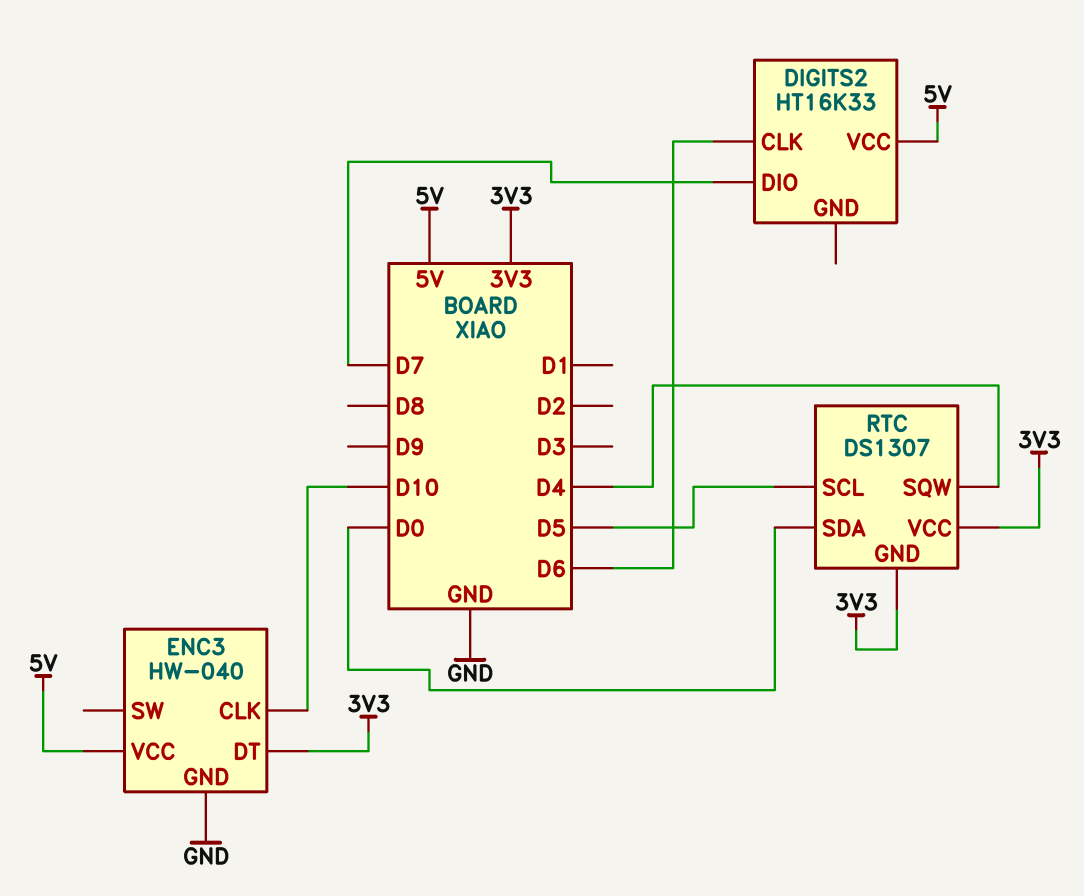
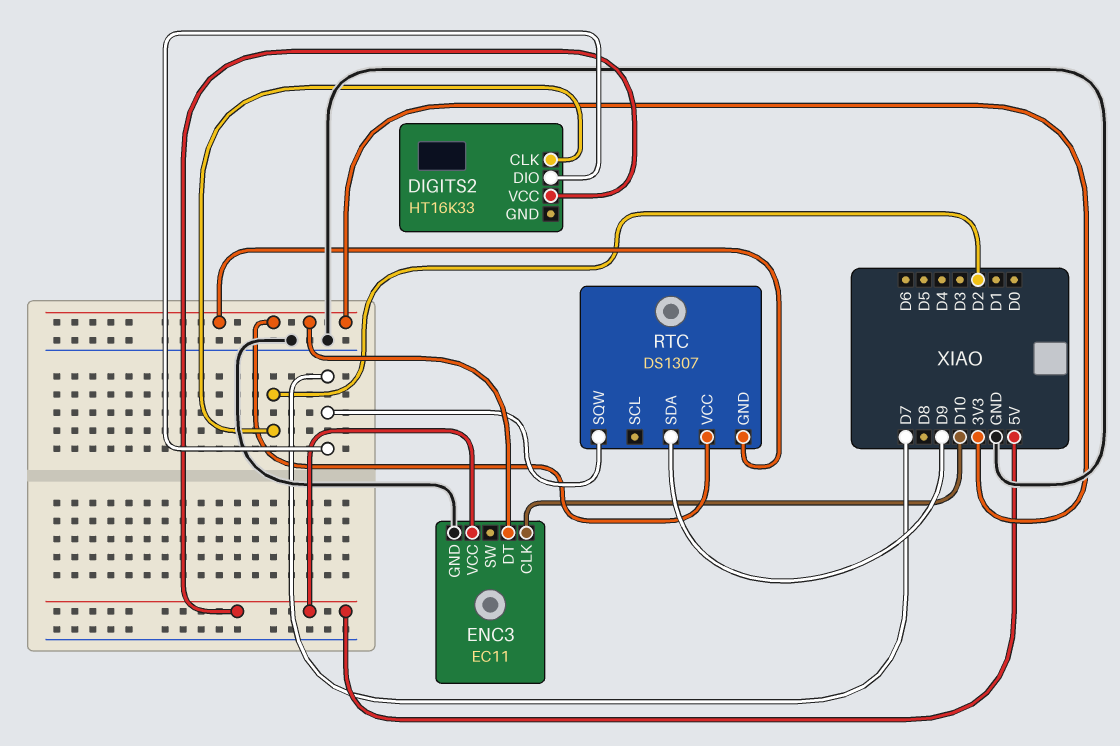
DIGITS2 pin CLK: D6 -> D2
ENC3: HW-040 -> EC11
RTC pin SCL: D5 -> none
RTC pin SDA: D0 -> D9
RTC pin SQW: D4 -> D7

